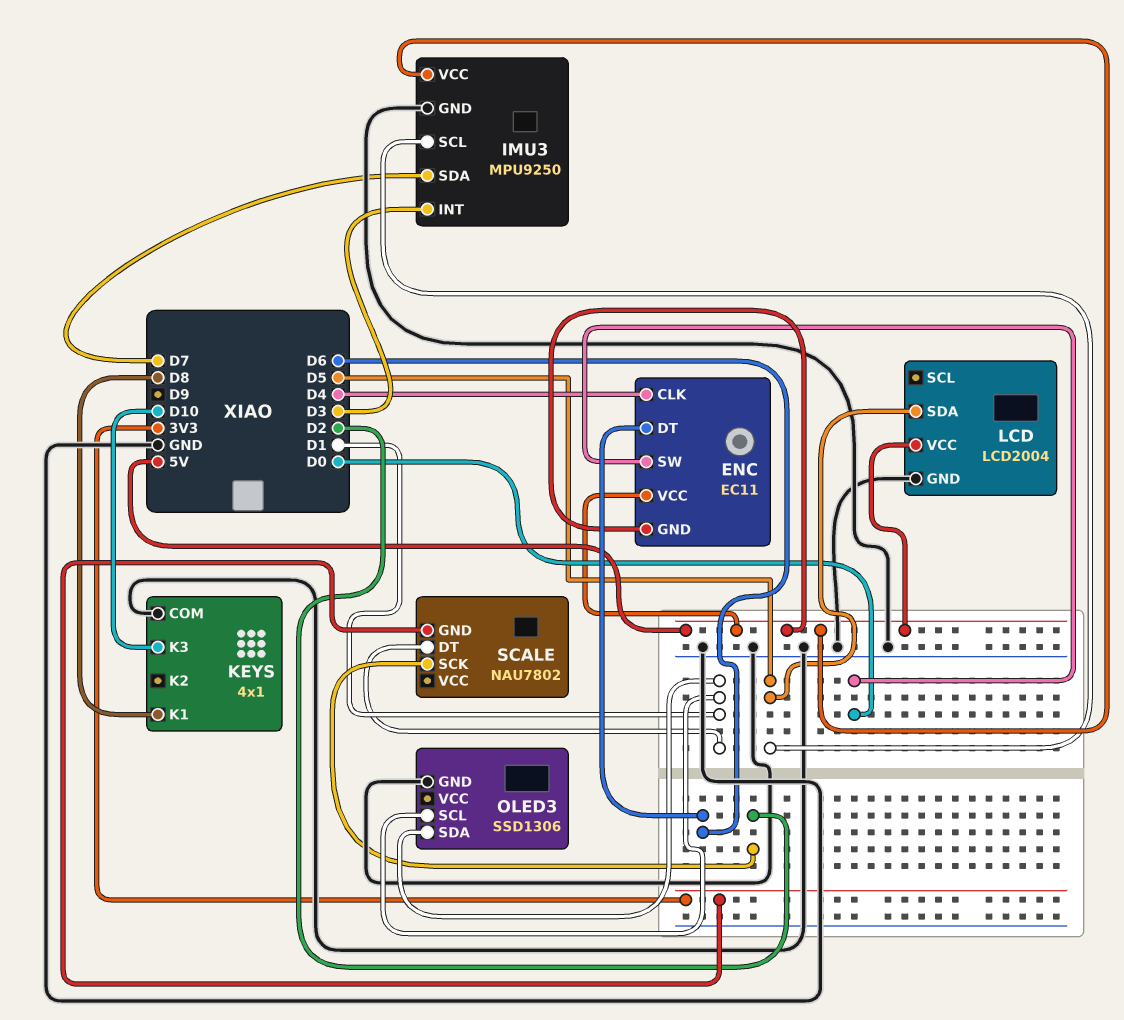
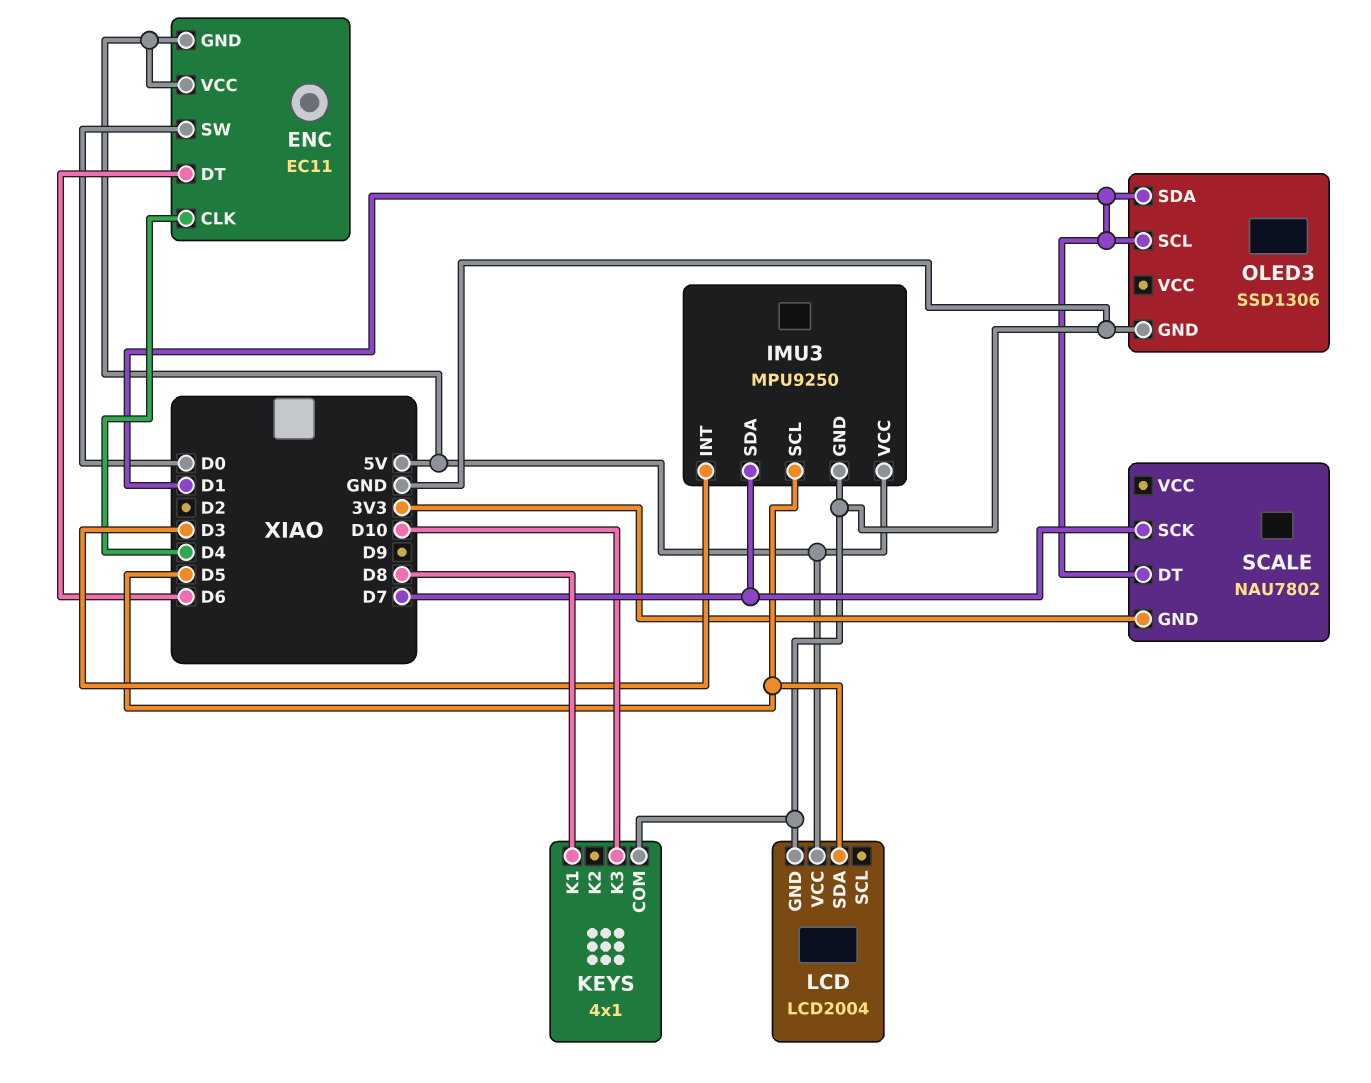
SCALE pin SCK: D2 -> D7

